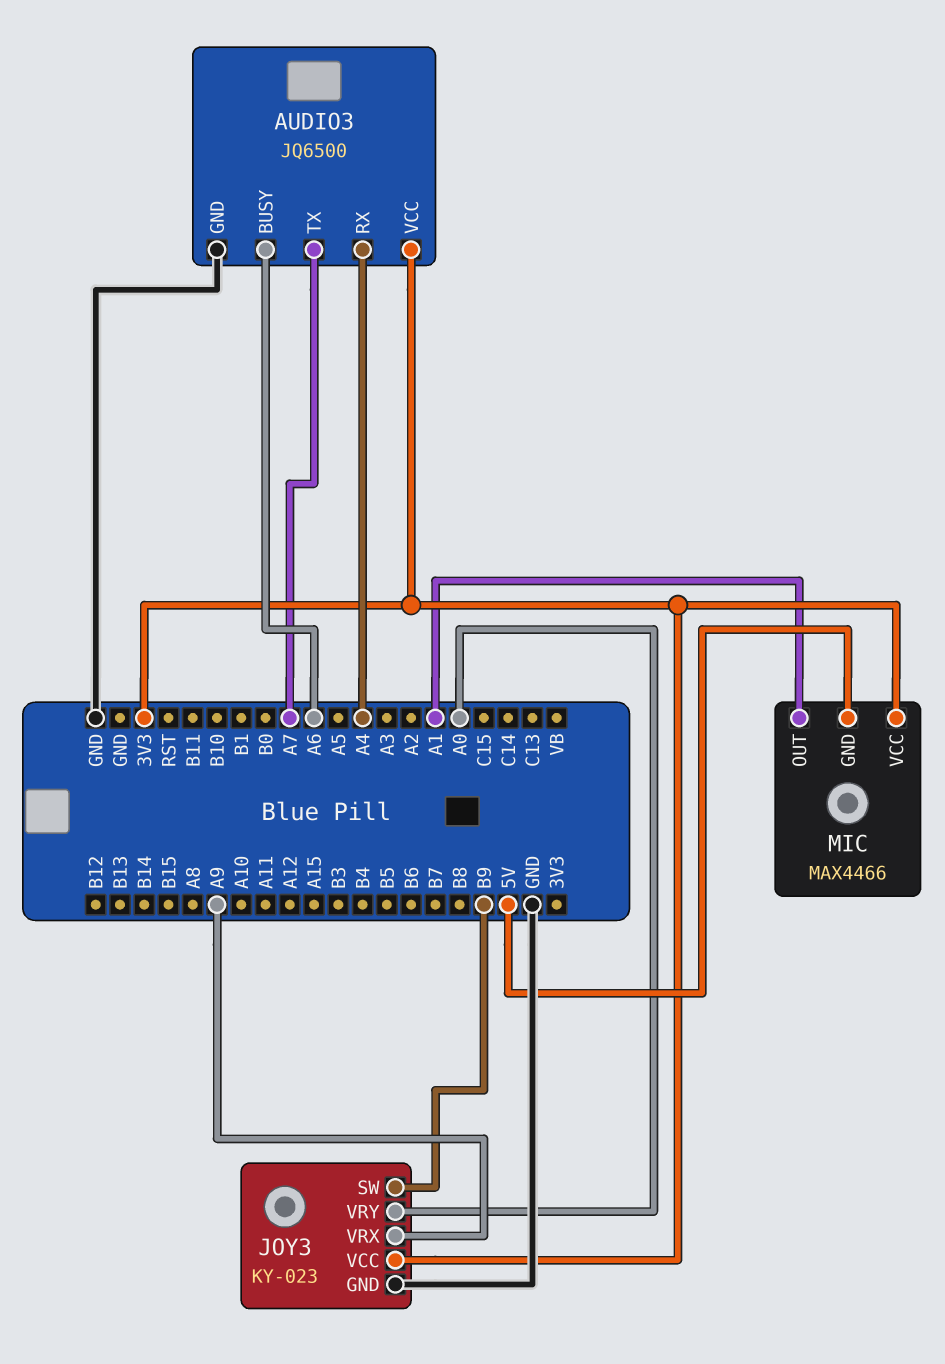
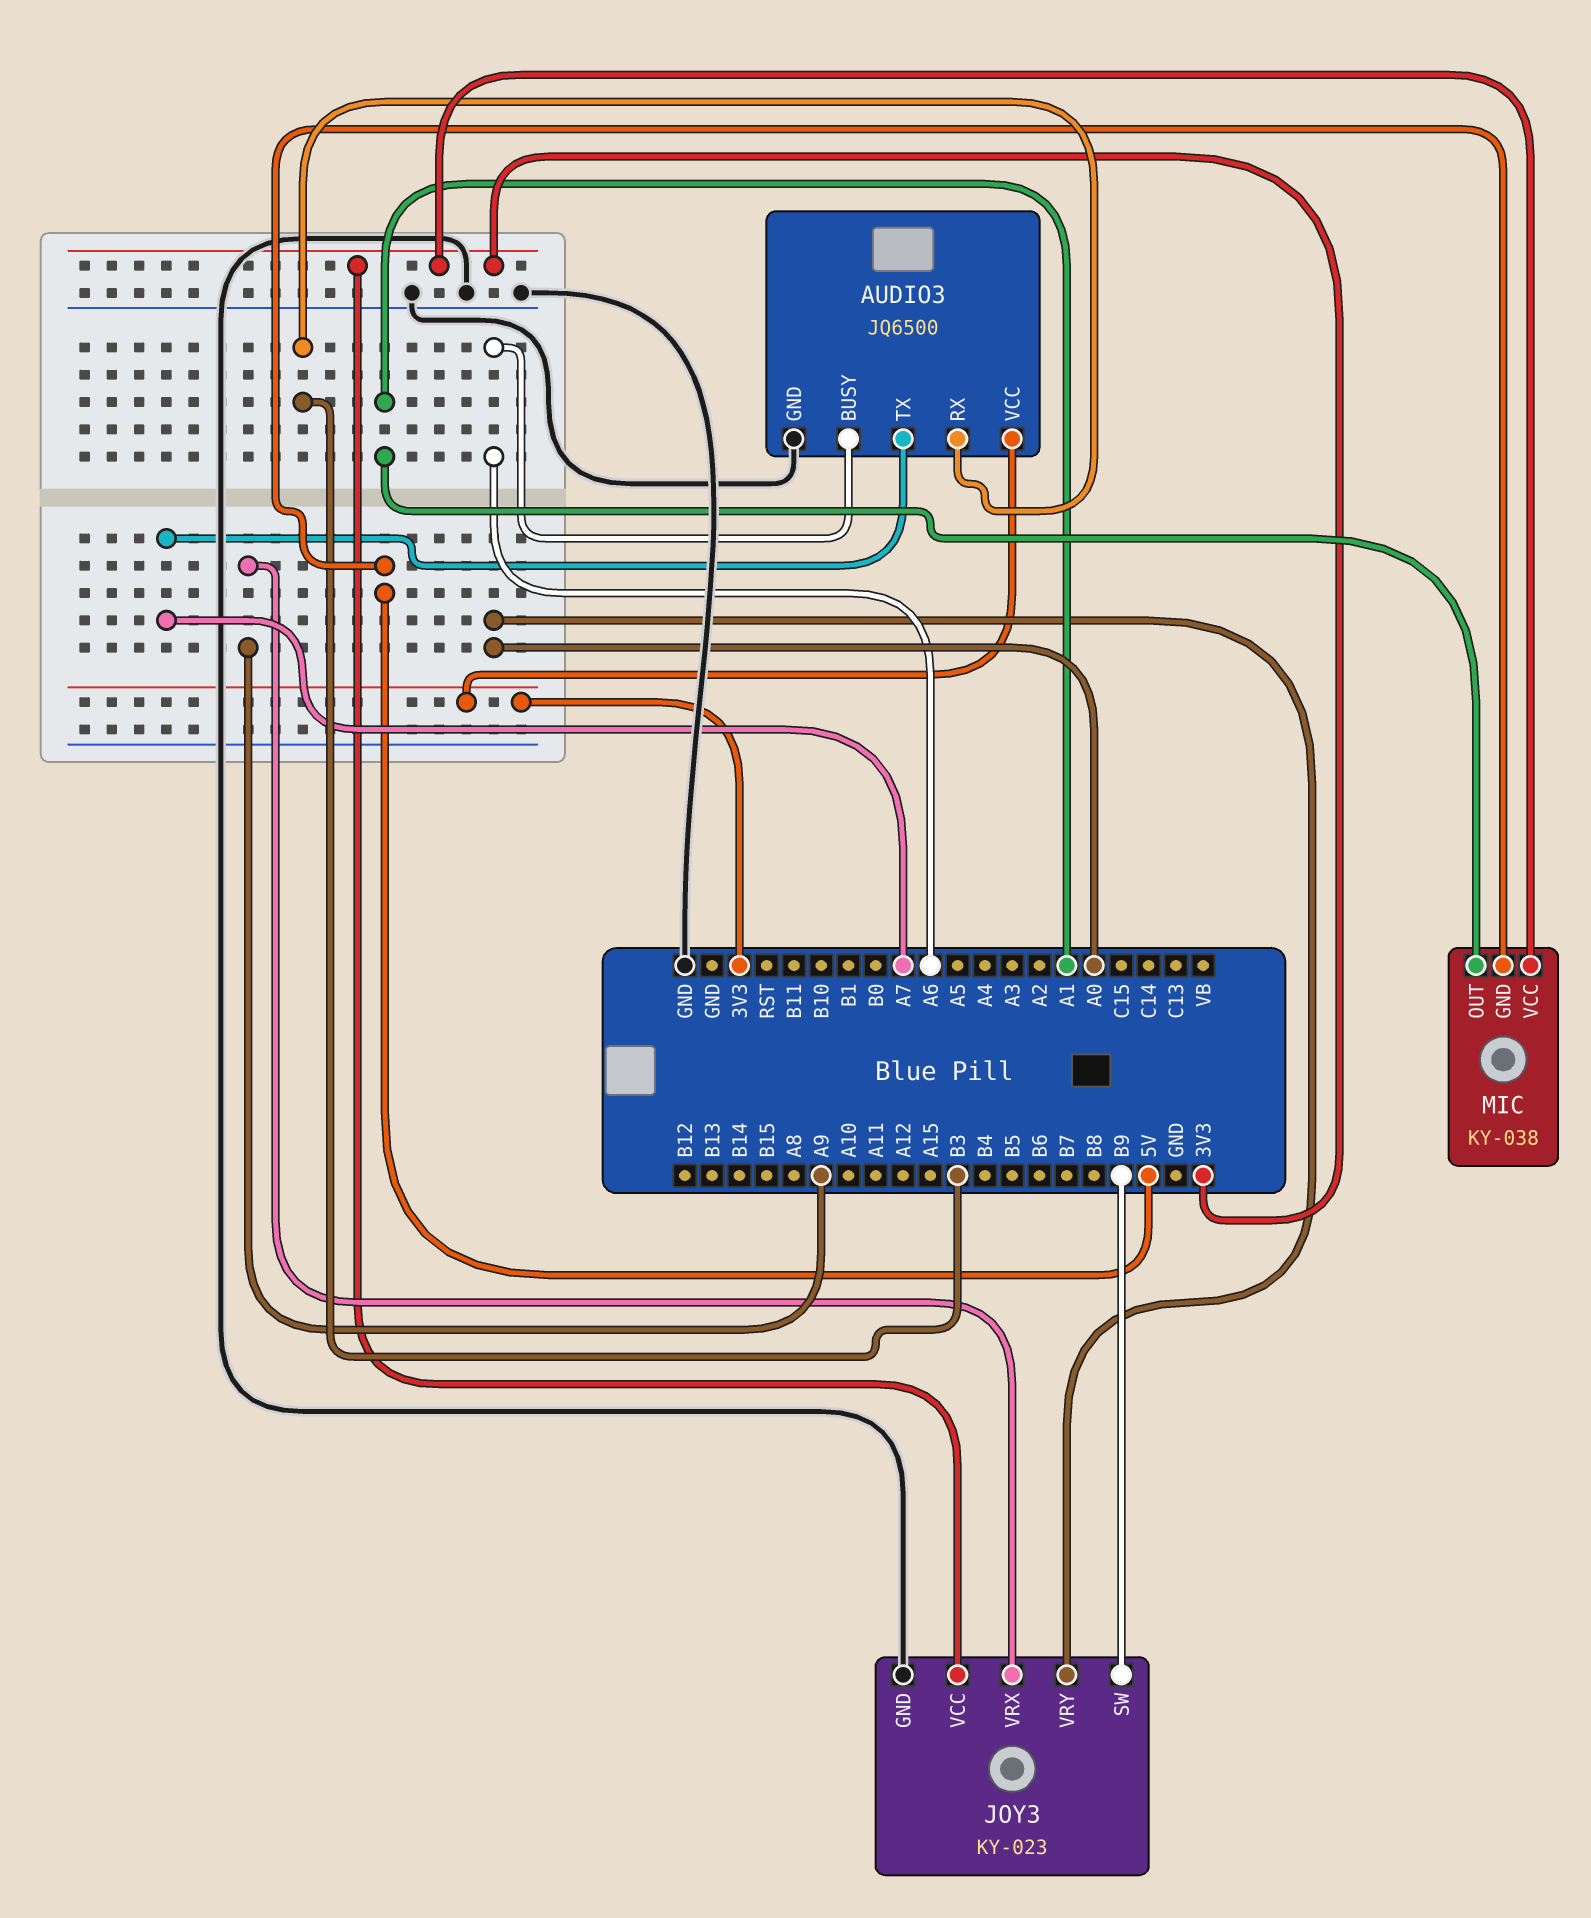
AUDIO3 pin RX: A4 -> B3
MIC: MAX4466 -> KY-038

